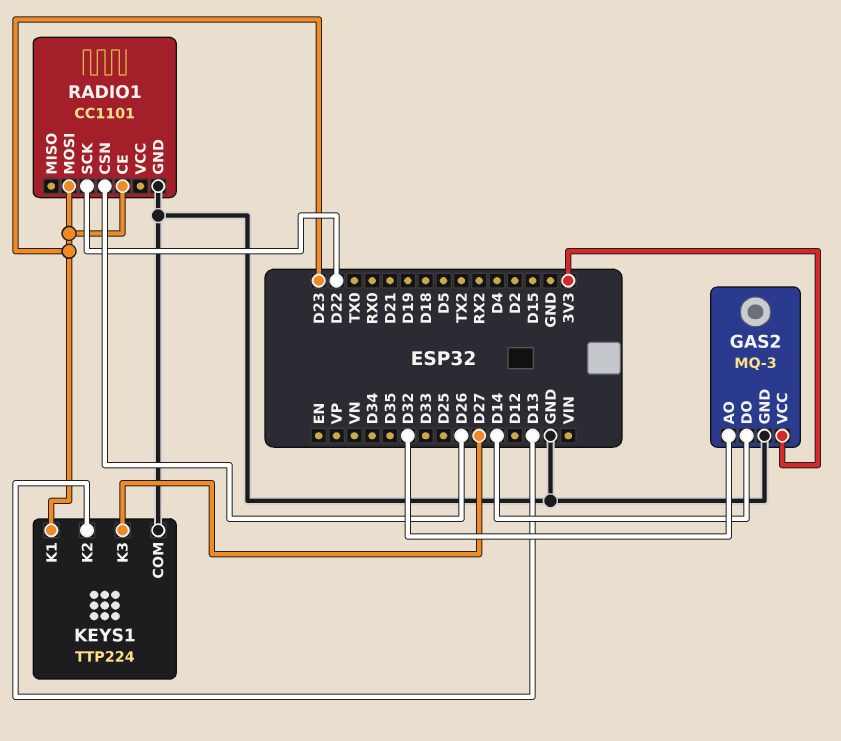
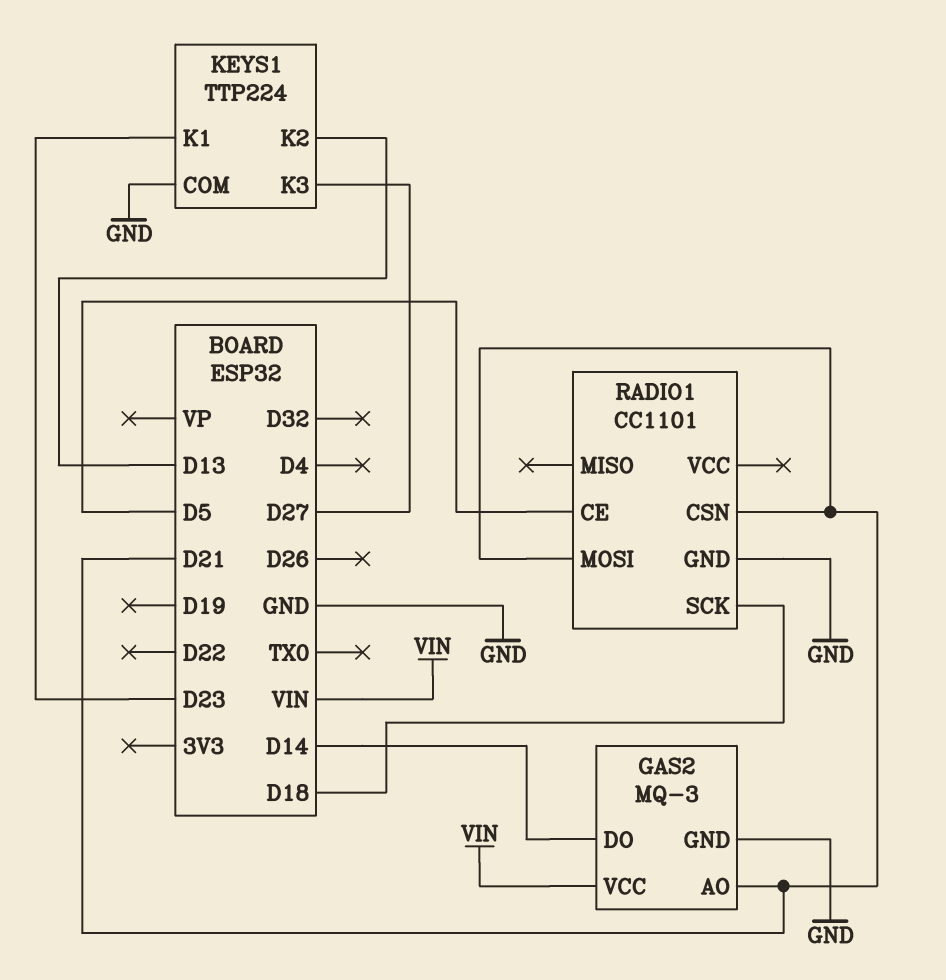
GAS2 pin AO: D32 -> D21
GAS2 pin VCC: 3V3 -> VIN
RADIO1 pin CE: D23 -> D5
RADIO1 pin CSN: D26 -> D21
RADIO1 pin MOSI: D23 -> D21
RADIO1 pin SCK: D22 -> D18

